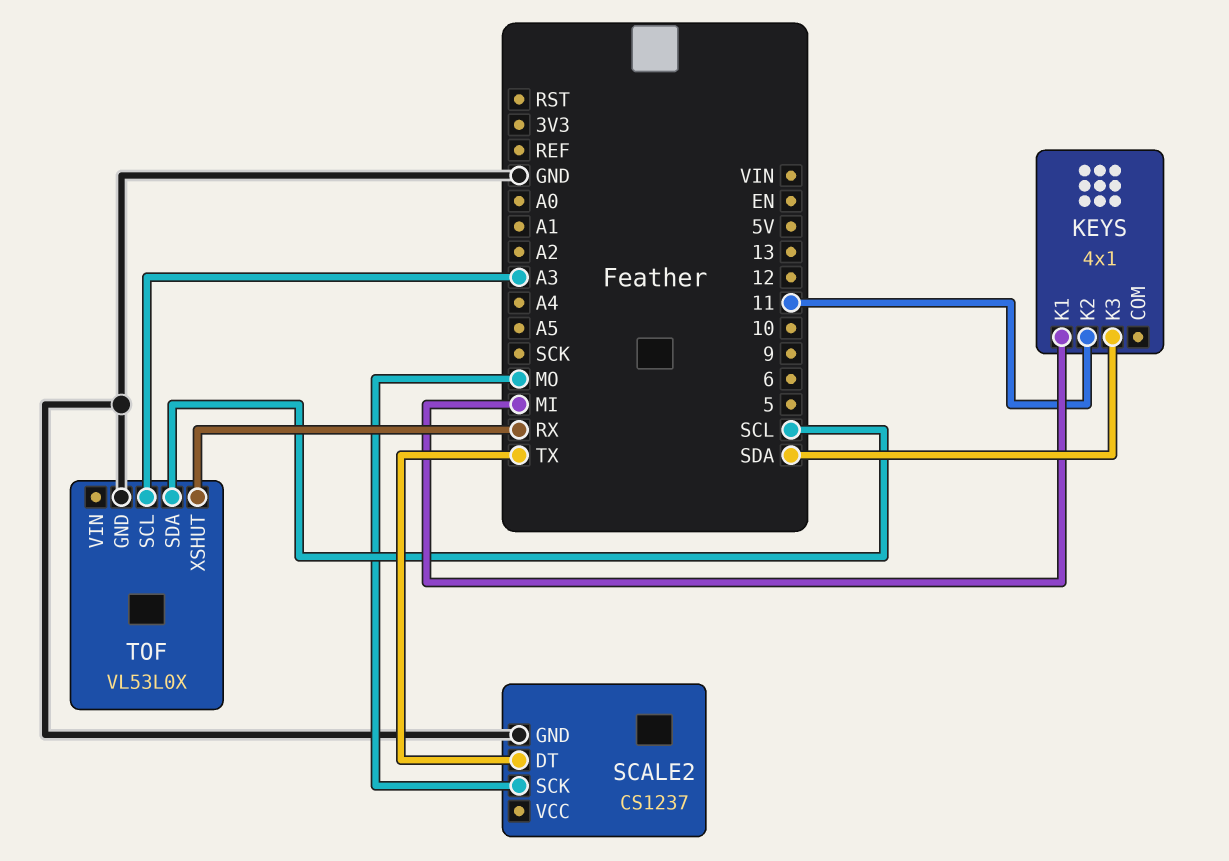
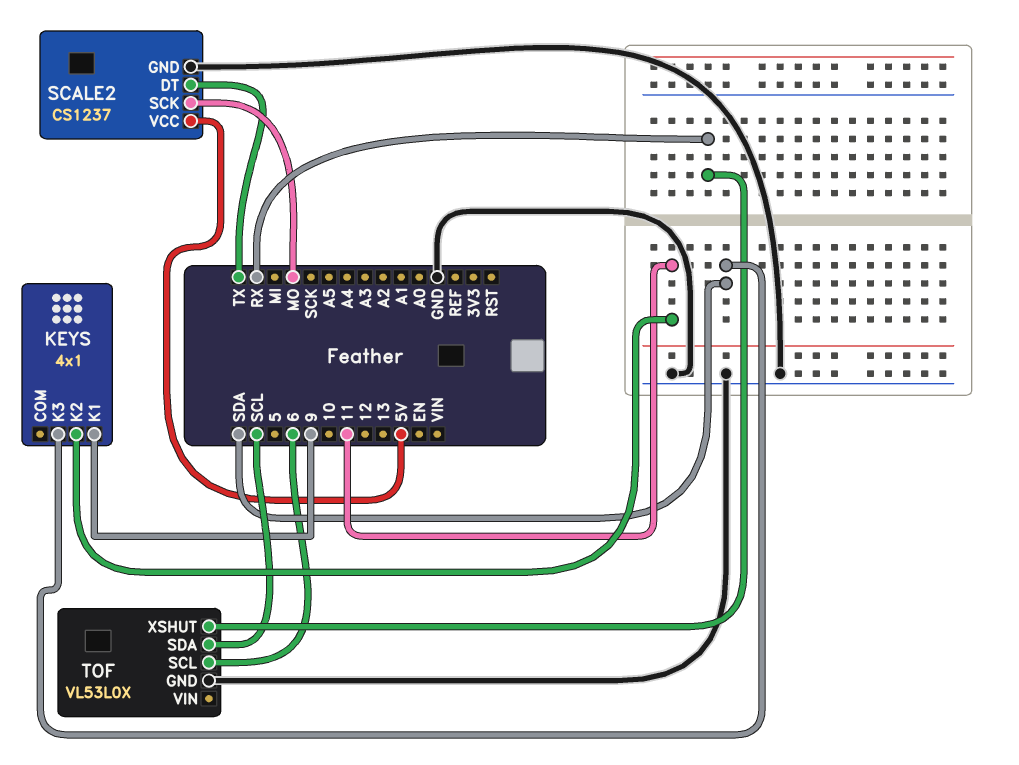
KEYS pin K1: MI -> 9
SCALE2 pin VCC: none -> 5V
TOF pin SCL: A3 -> 6

